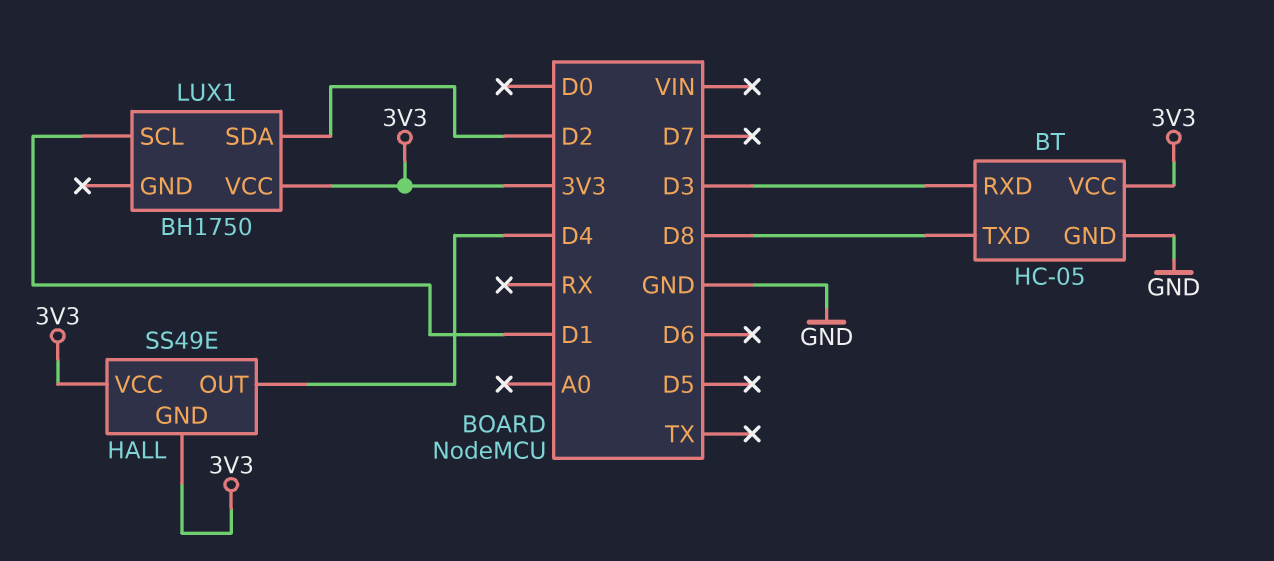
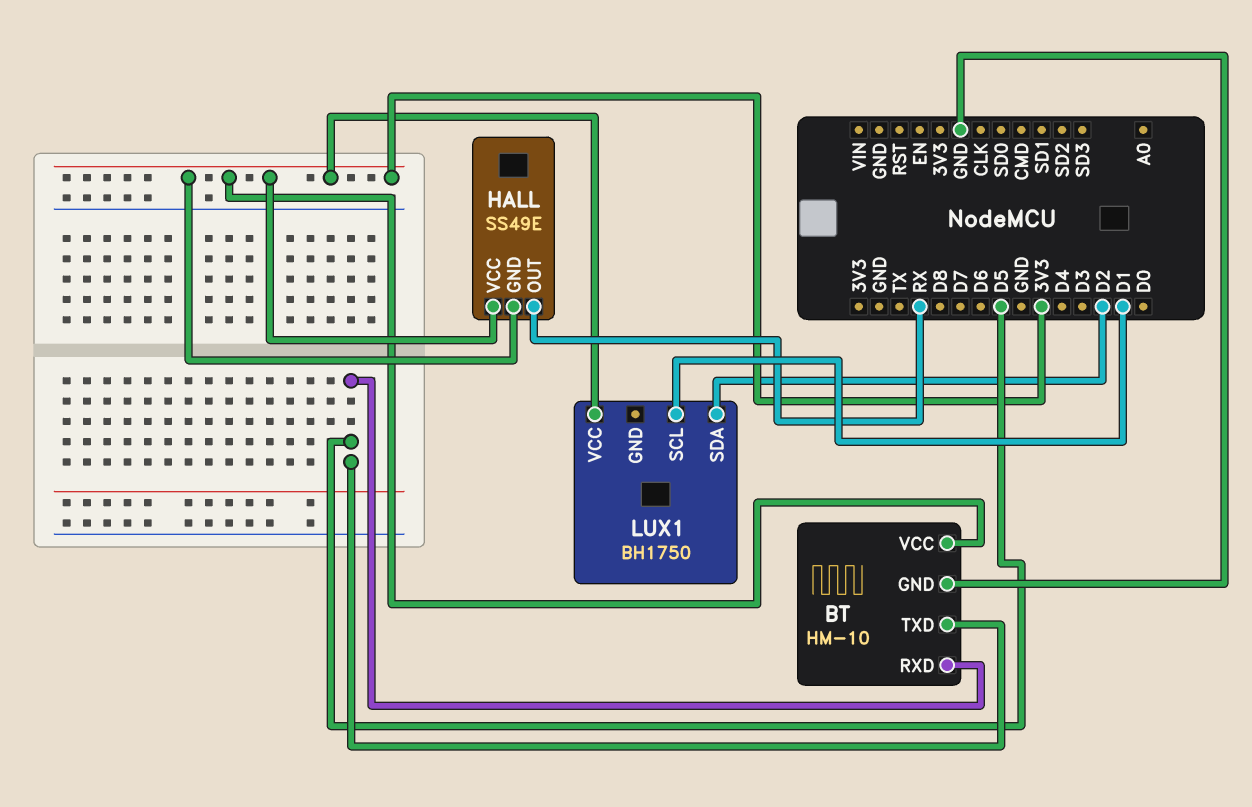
BT: HC-05 -> HM-10
BT pin RXD: D3 -> D5
BT pin TXD: D8 -> D5
HALL pin OUT: D4 -> RX

